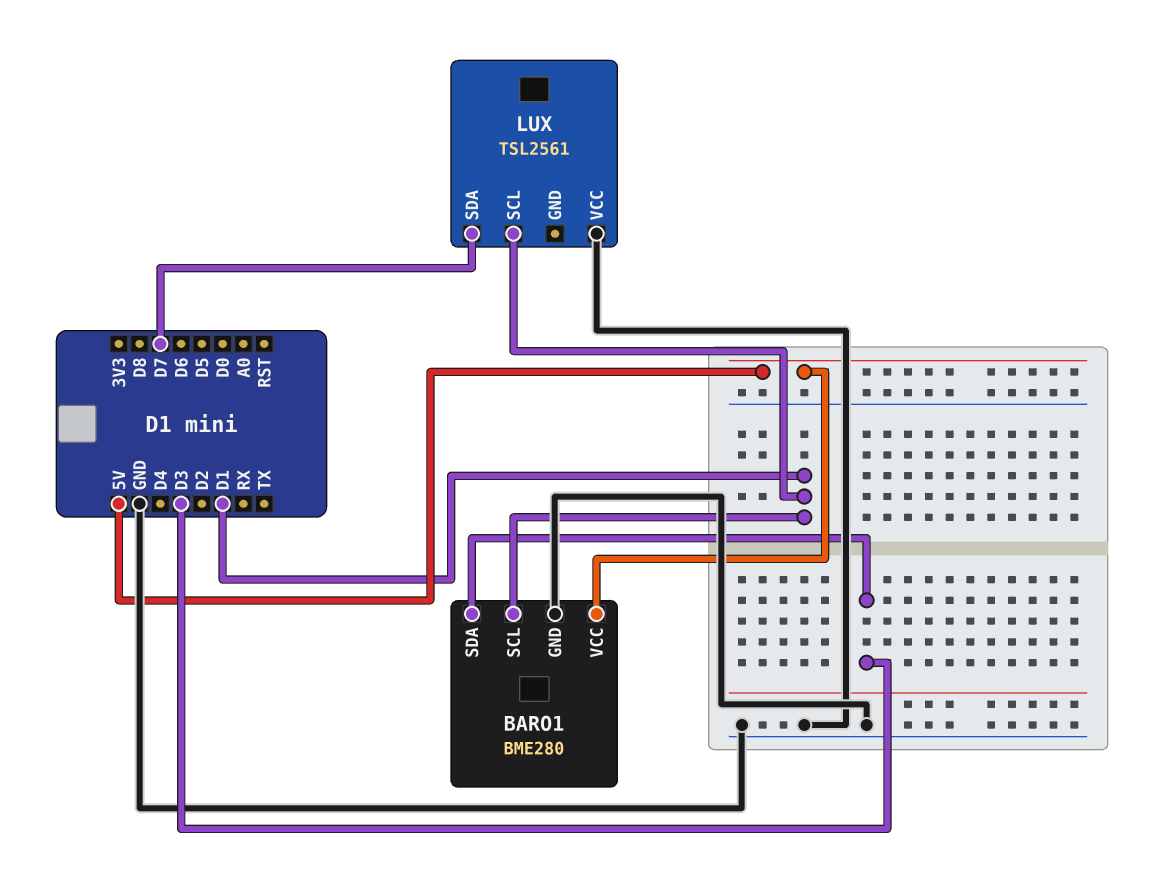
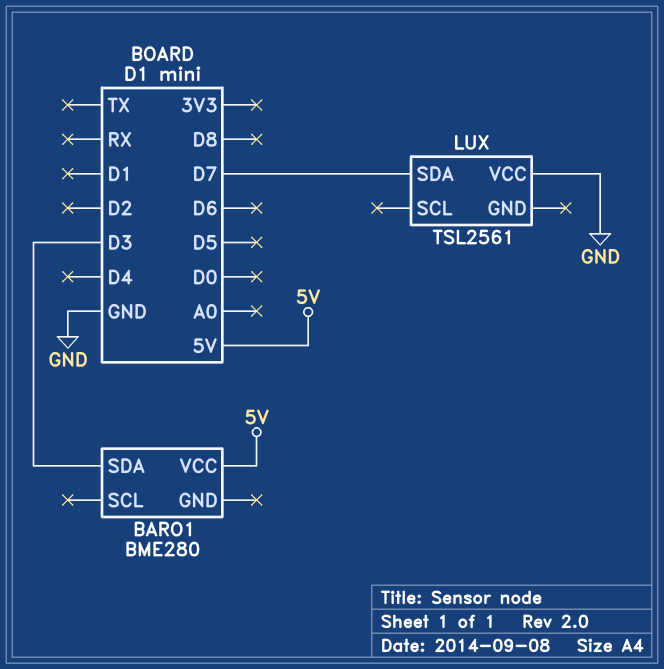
BARO1 pin GND: GND -> none
BARO1 pin SCL: D1 -> none
LUX pin SCL: D1 -> none

